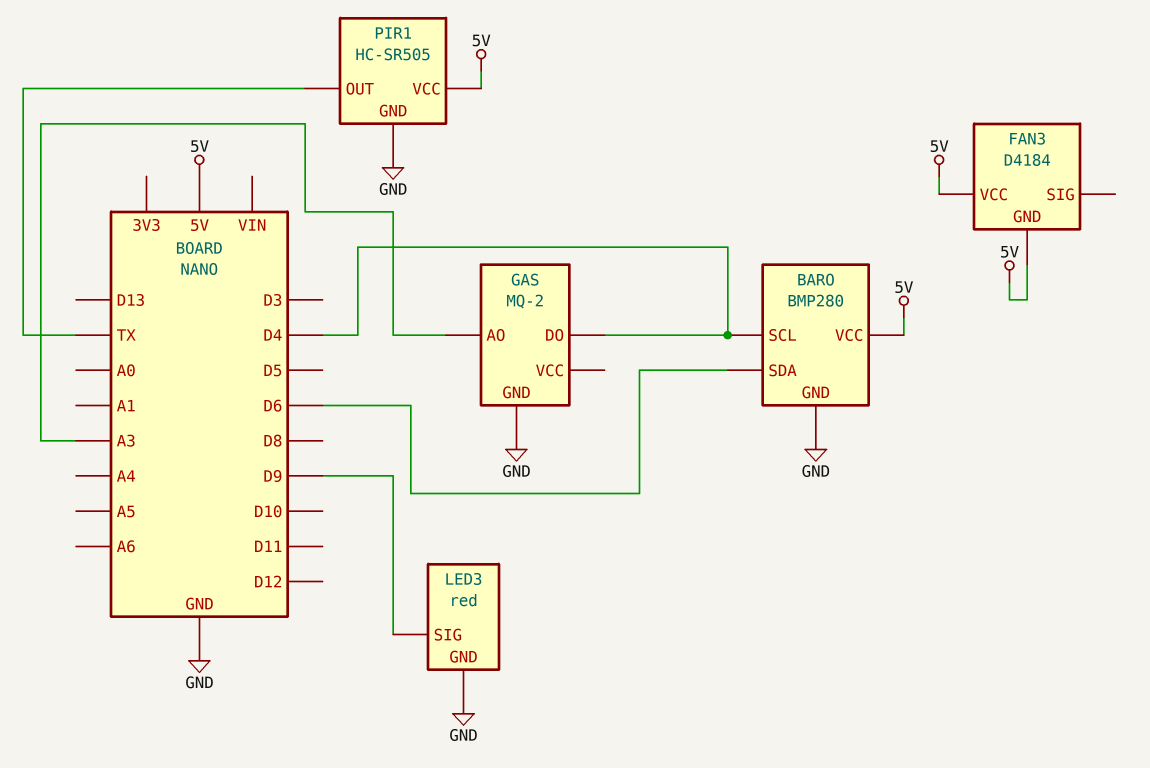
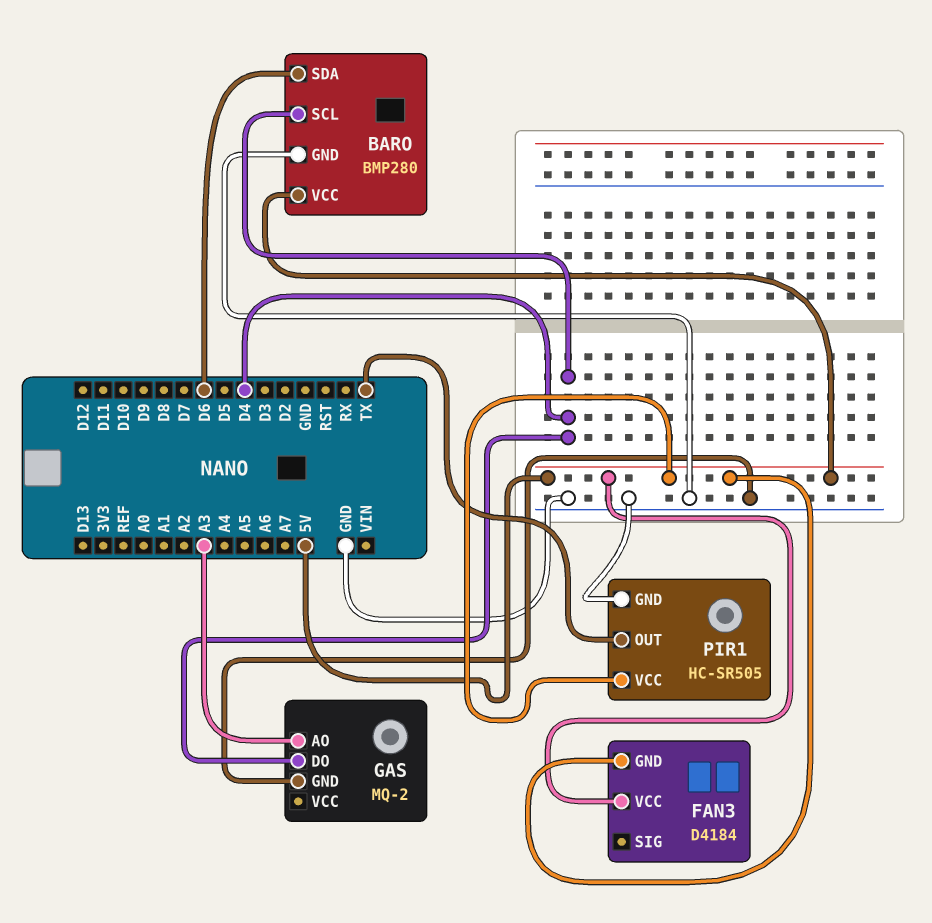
LED3: red -> none
LED3 pin GND: GND -> none
LED3 pin SIG: D9 -> none

